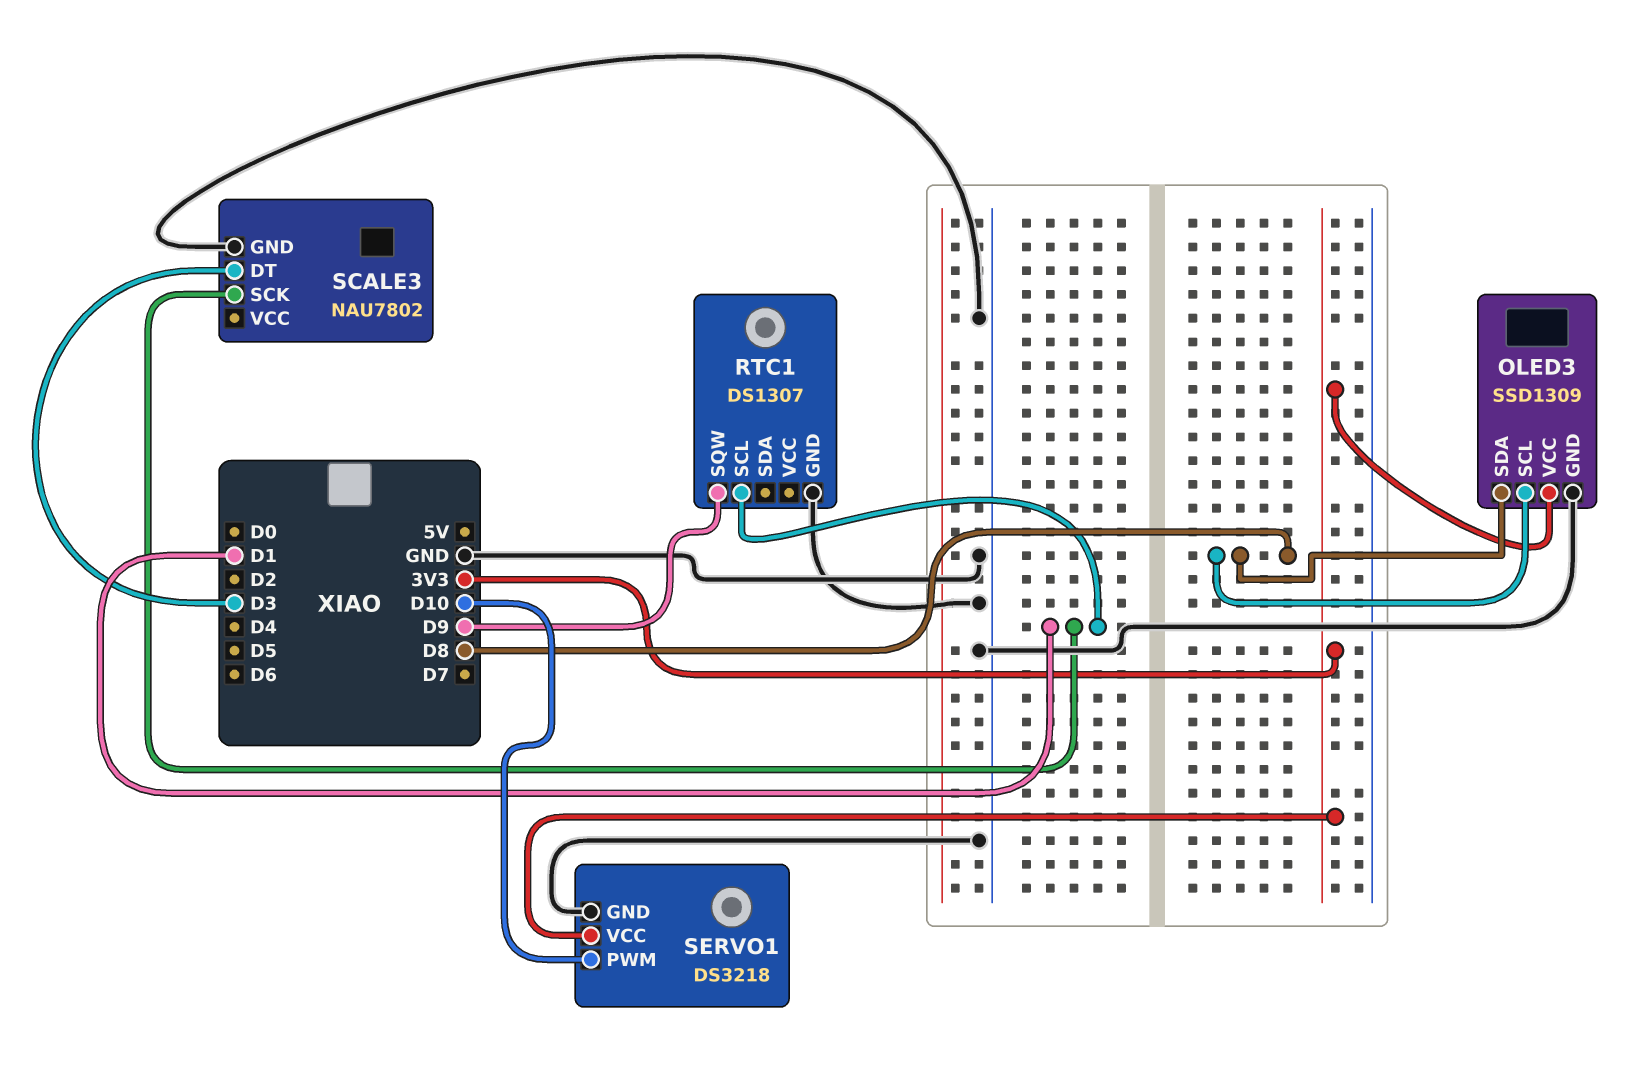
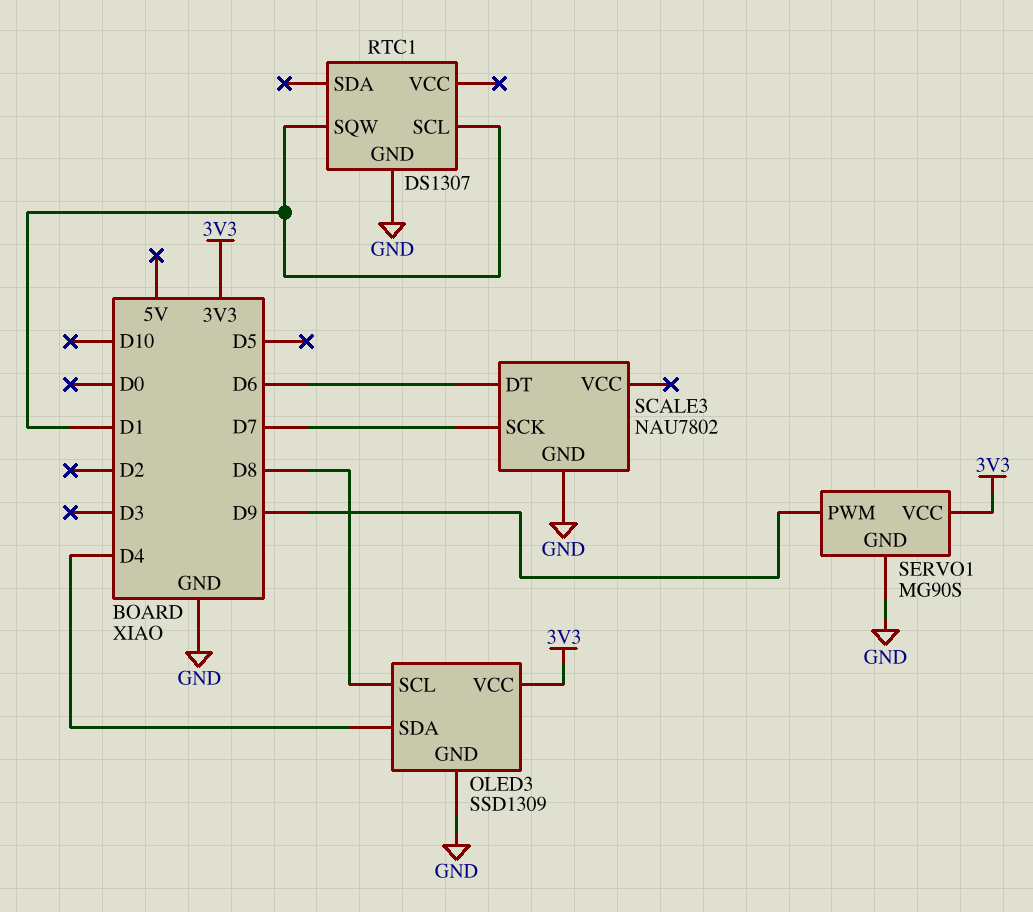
OLED3 pin SDA: D8 -> D4
RTC1 pin SQW: D9 -> D1
SCALE3 pin DT: D3 -> D6
SCALE3 pin SCK: D1 -> D7
SERVO1: DS3218 -> MG90S
SERVO1 pin PWM: D10 -> D9

